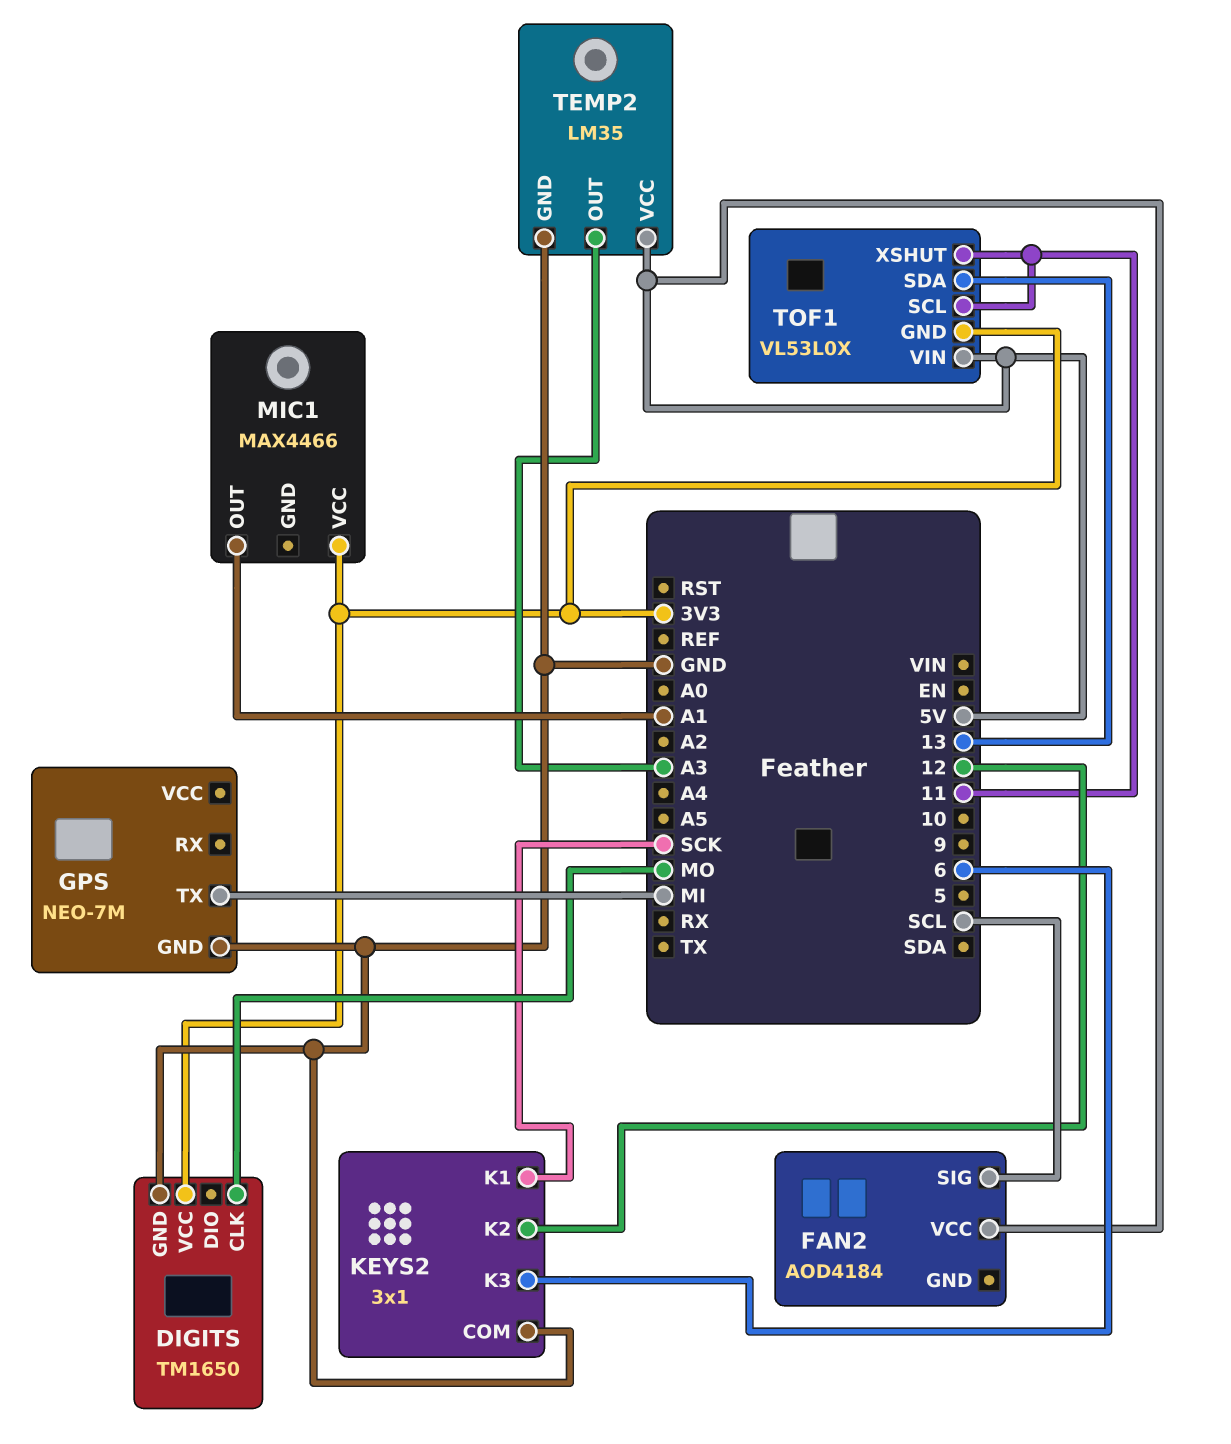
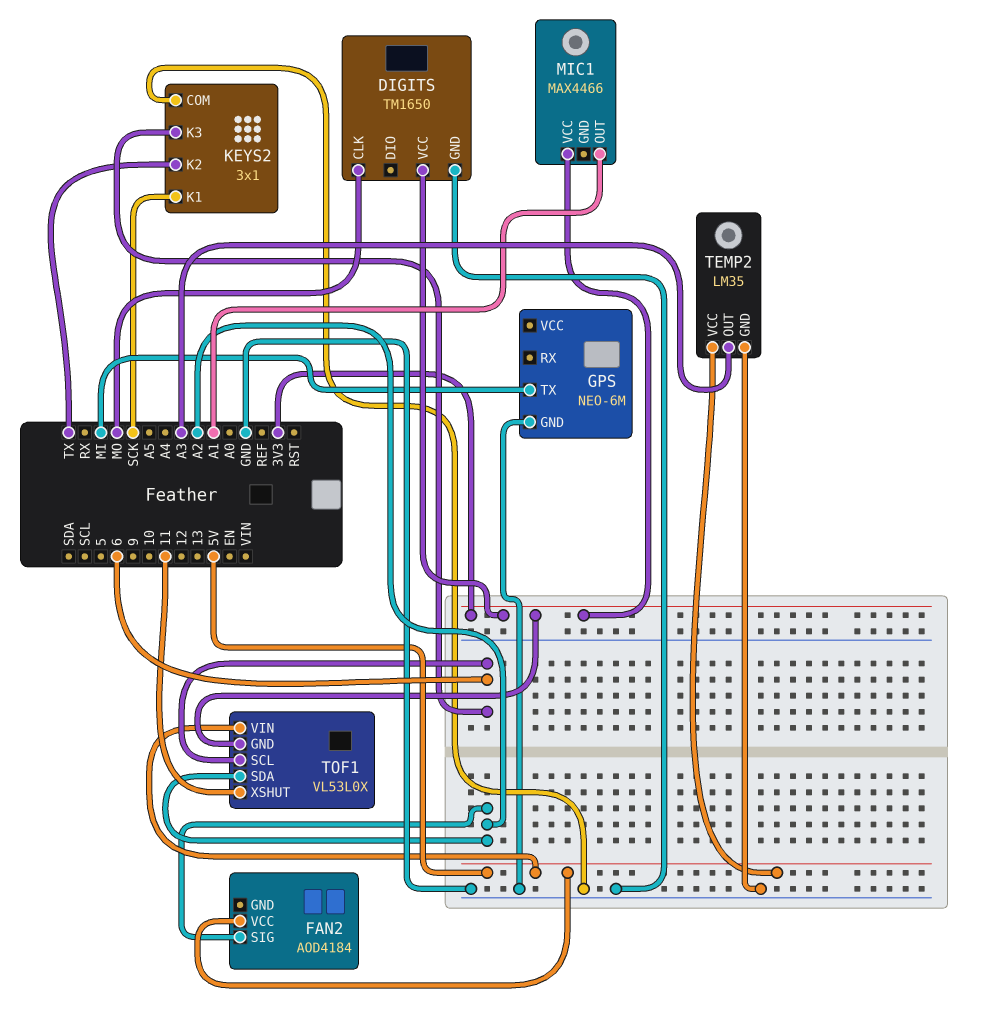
FAN2 pin SIG: SCL -> A2
GPS: NEO-7M -> NEO-6M
KEYS2 pin K2: 12 -> TX
TOF1 pin SCL: 11 -> 6
TOF1 pin SDA: 13 -> A2

